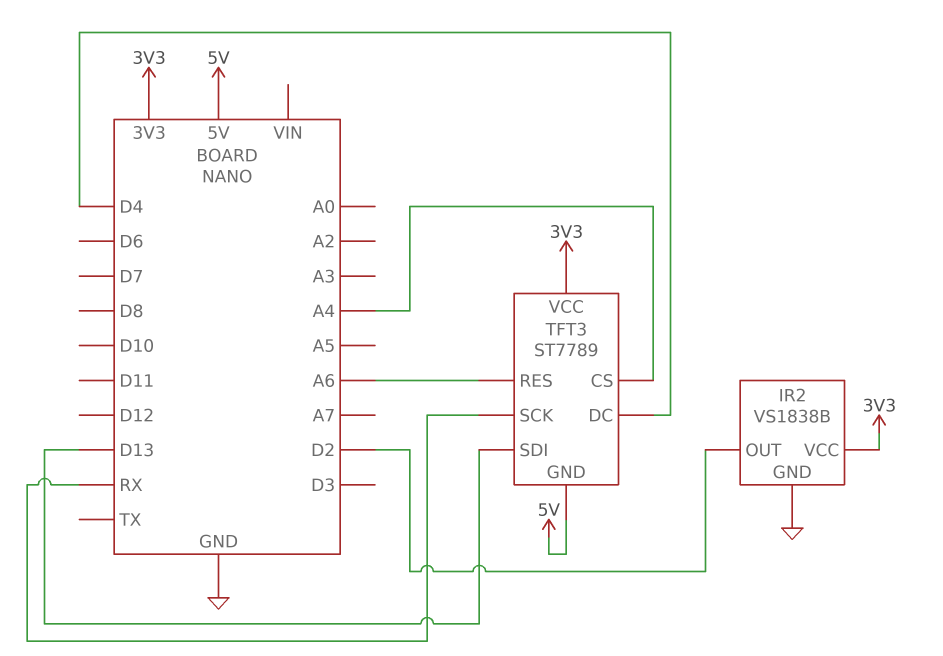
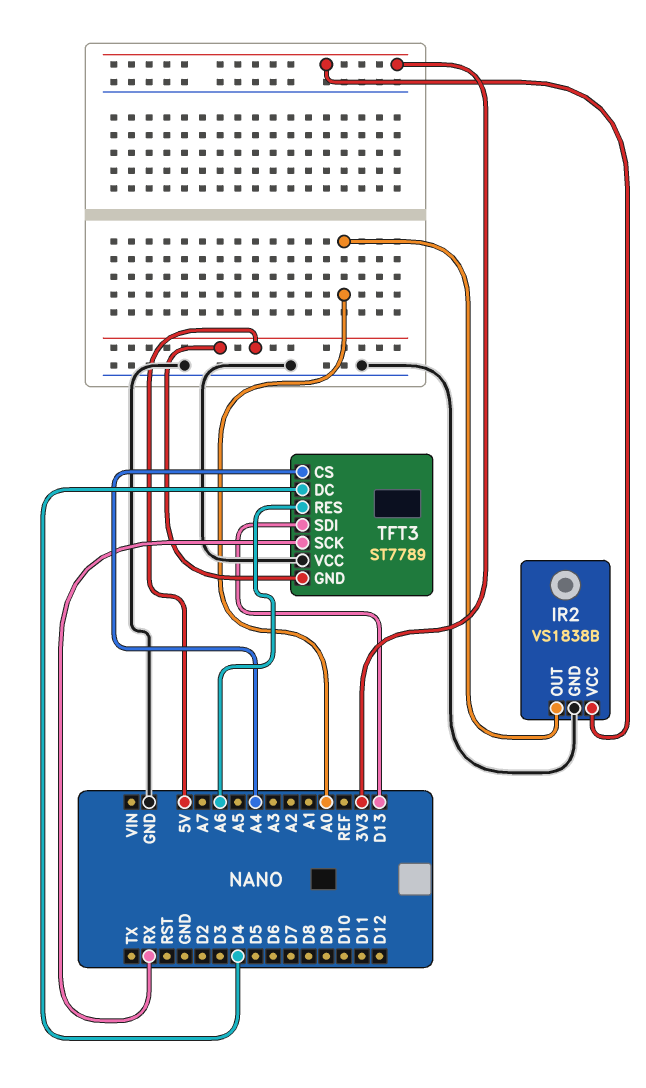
IR2 pin OUT: D2 -> A0
TFT3 pin VCC: 3V3 -> GND

